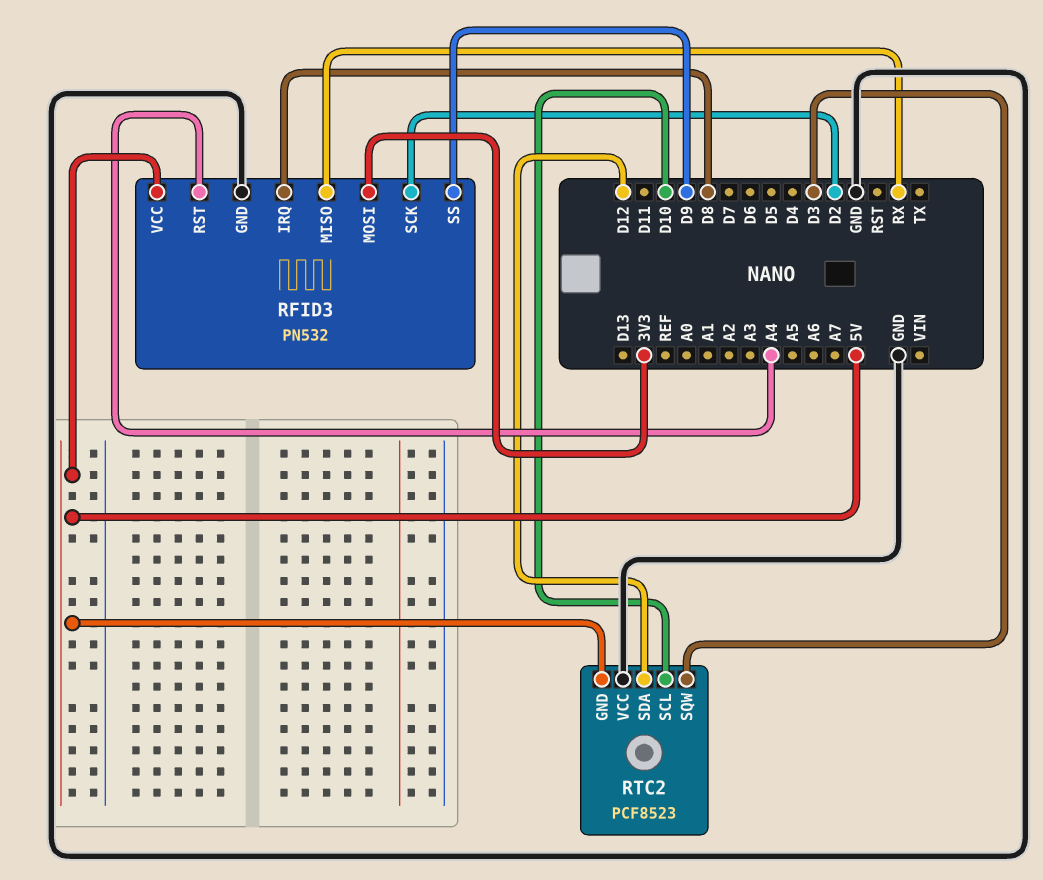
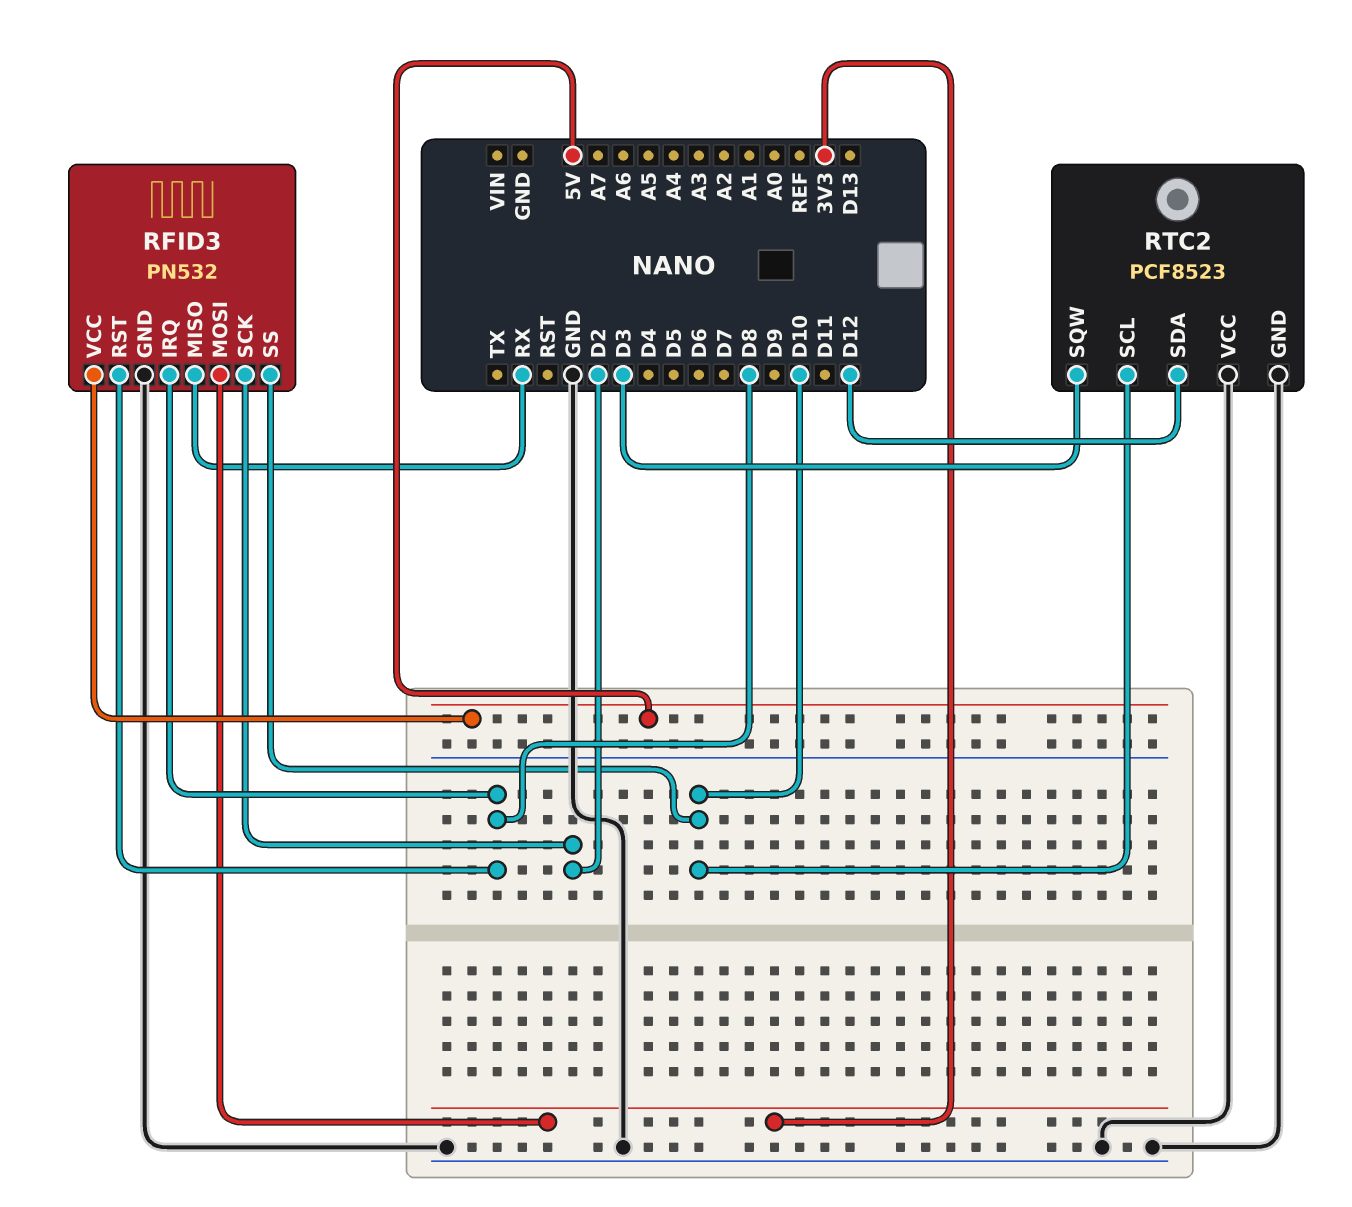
RFID3 pin RST: A4 -> D8
RFID3 pin SS: D9 -> D10
RTC2 pin GND: 5V -> GND

